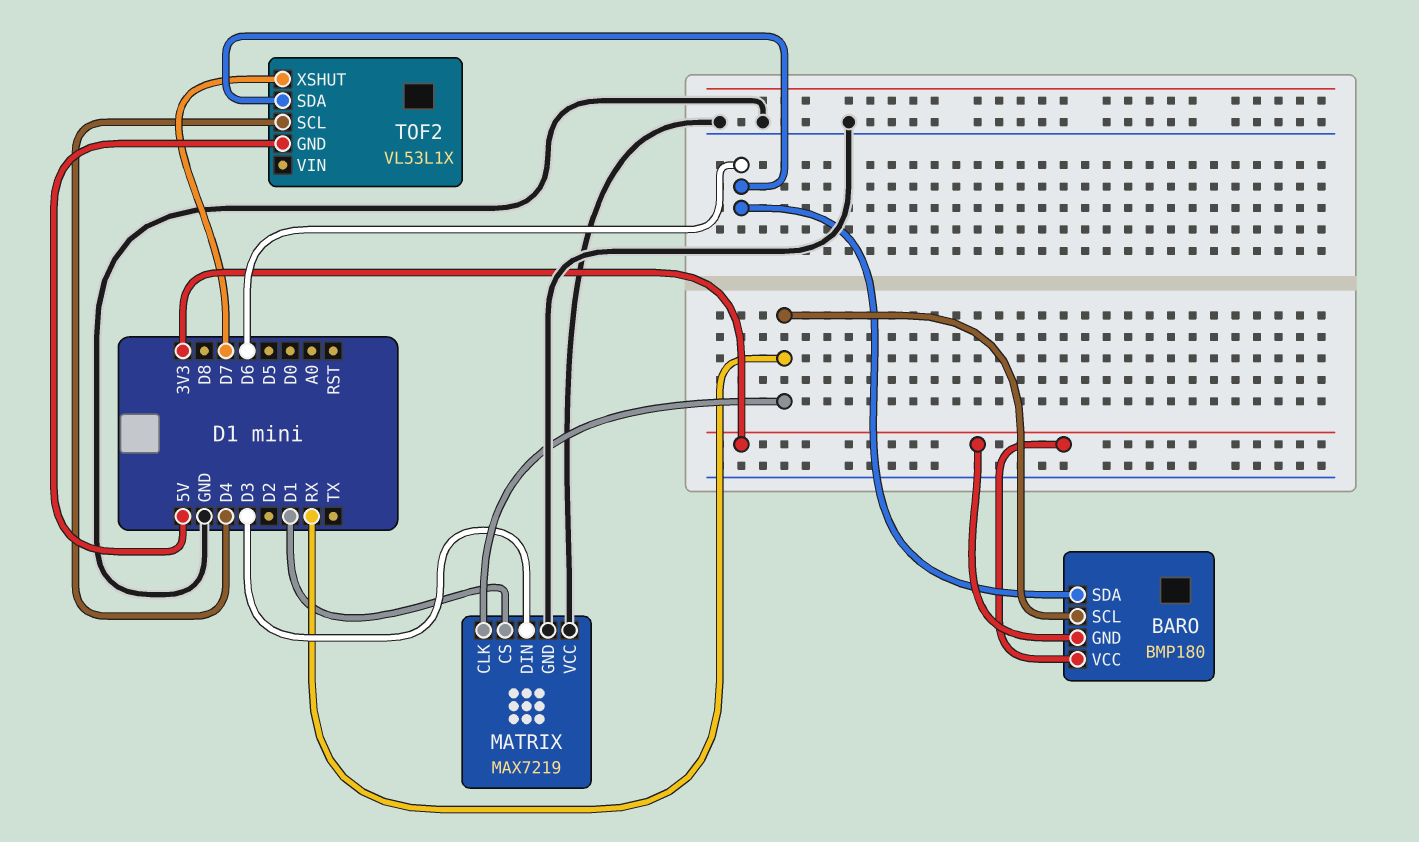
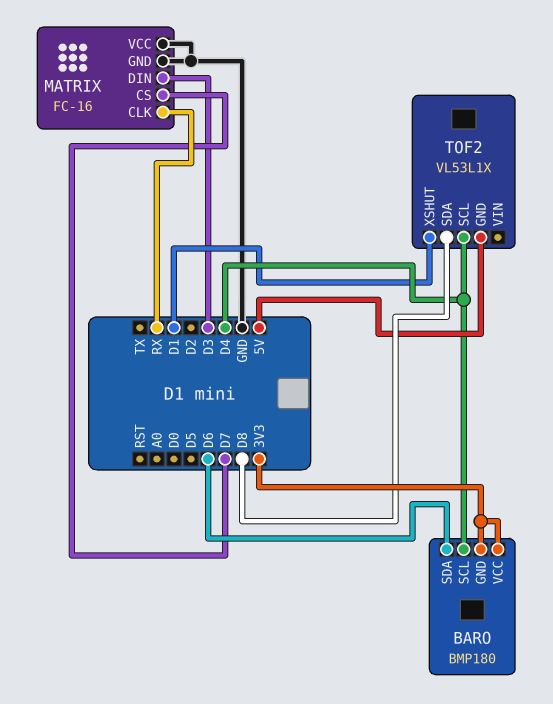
BARO pin SCL: RX -> D4
MATRIX: MAX7219 -> FC-16
MATRIX pin CS: D1 -> D7
TOF2 pin SDA: D6 -> D8
TOF2 pin XSHUT: D7 -> D1

